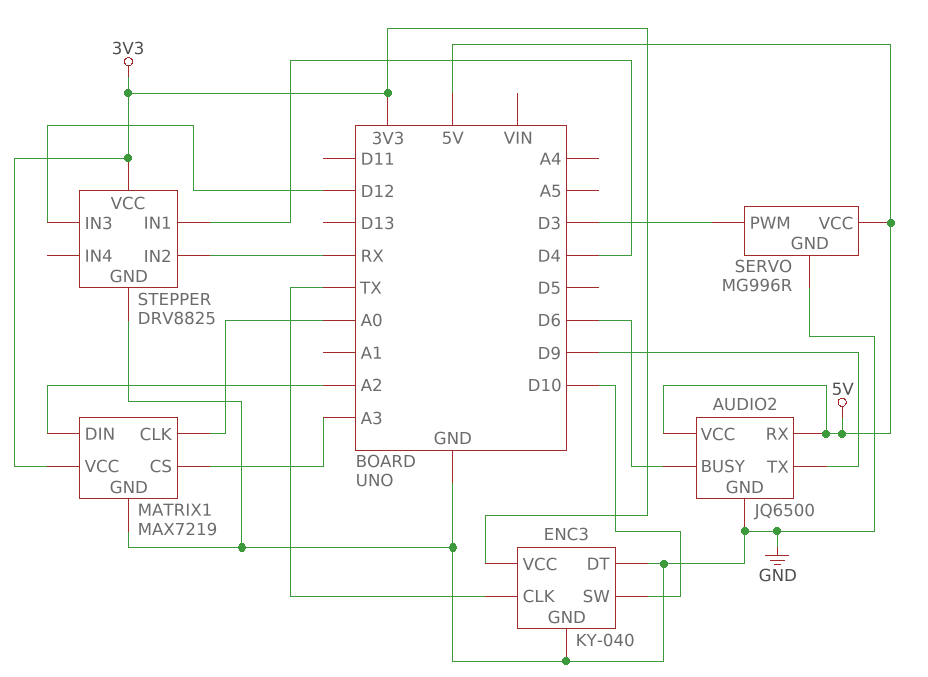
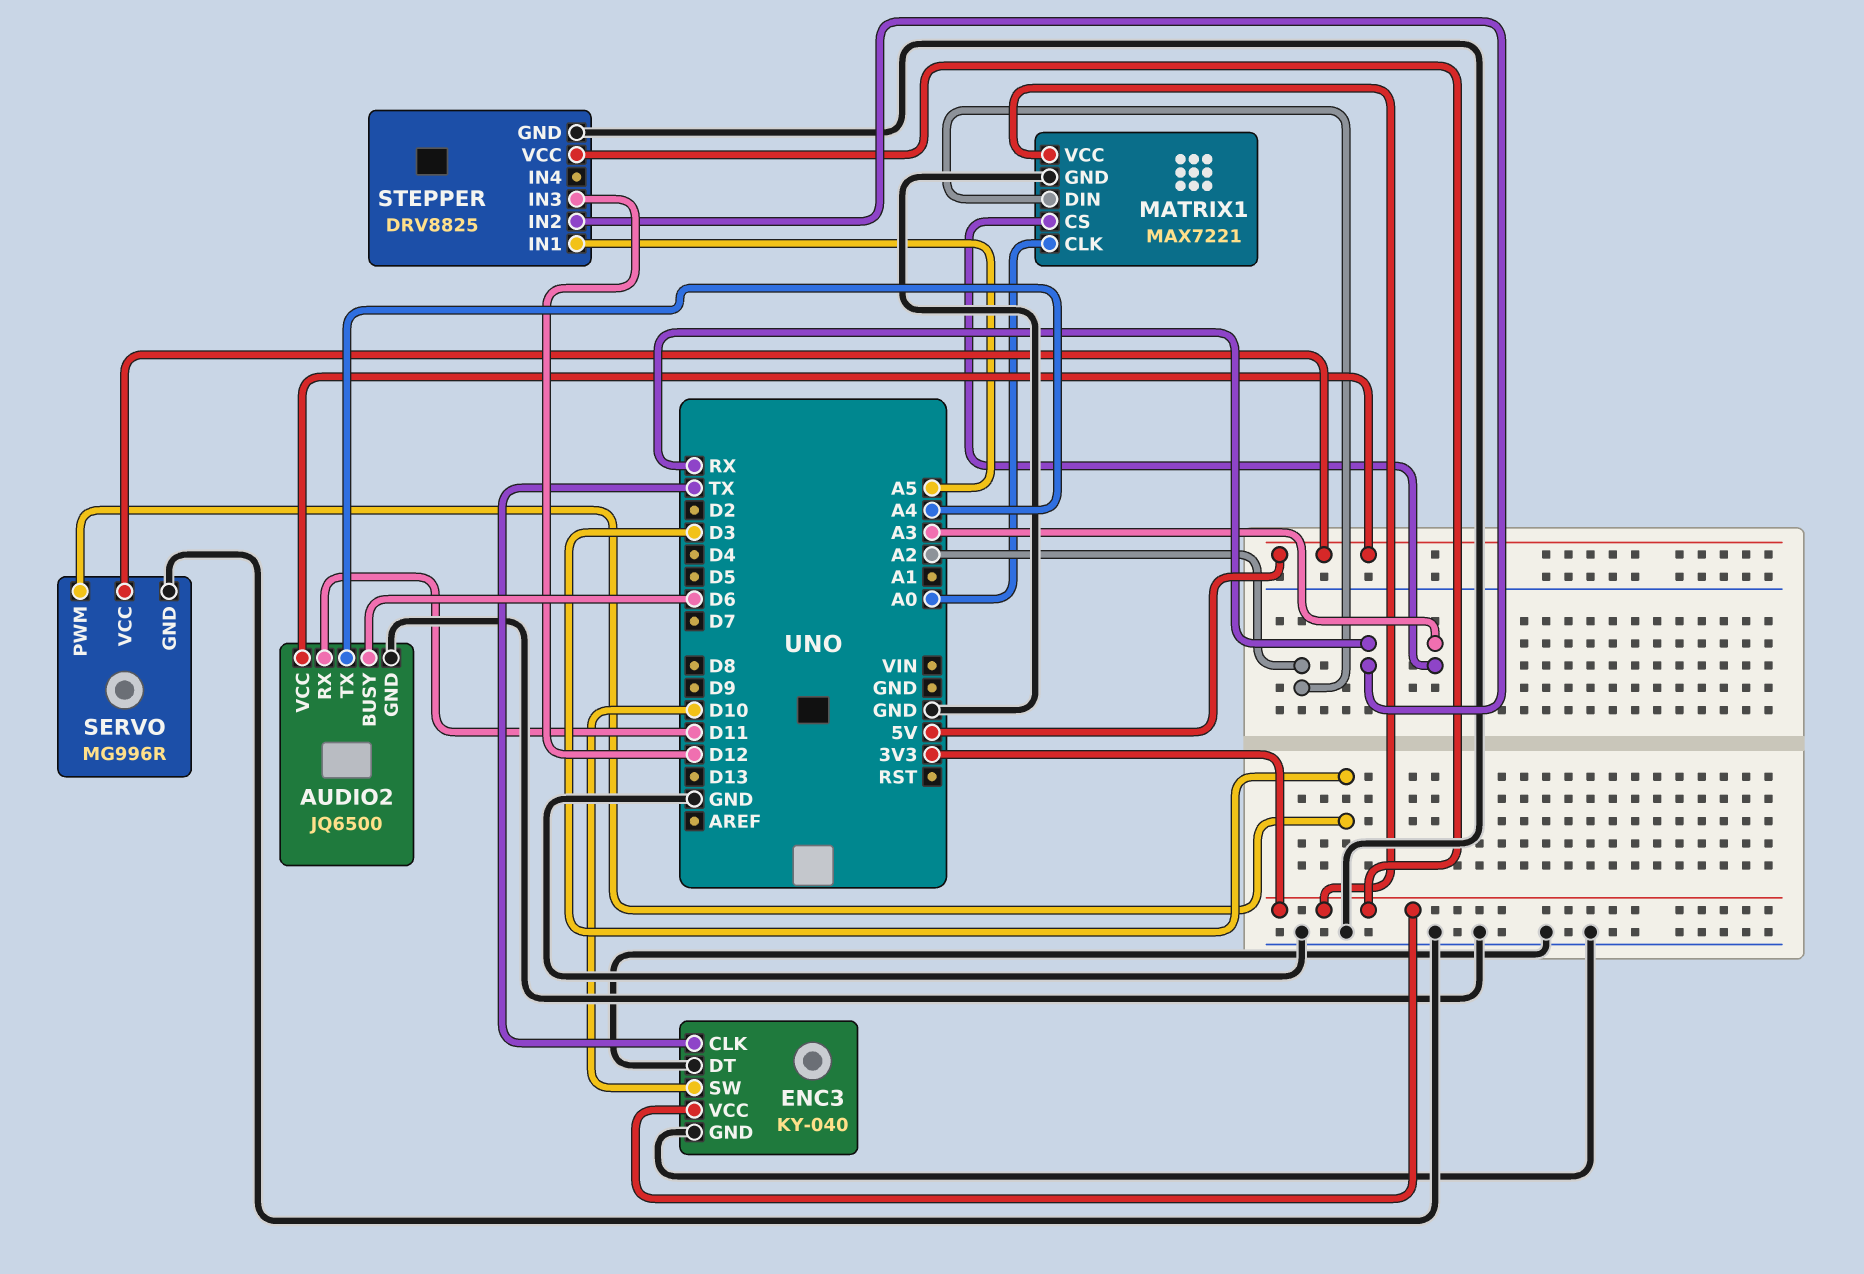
AUDIO2 pin RX: 5V -> D11
AUDIO2 pin TX: D9 -> A4
MATRIX1: MAX7219 -> MAX7221
STEPPER pin IN1: D4 -> A5

